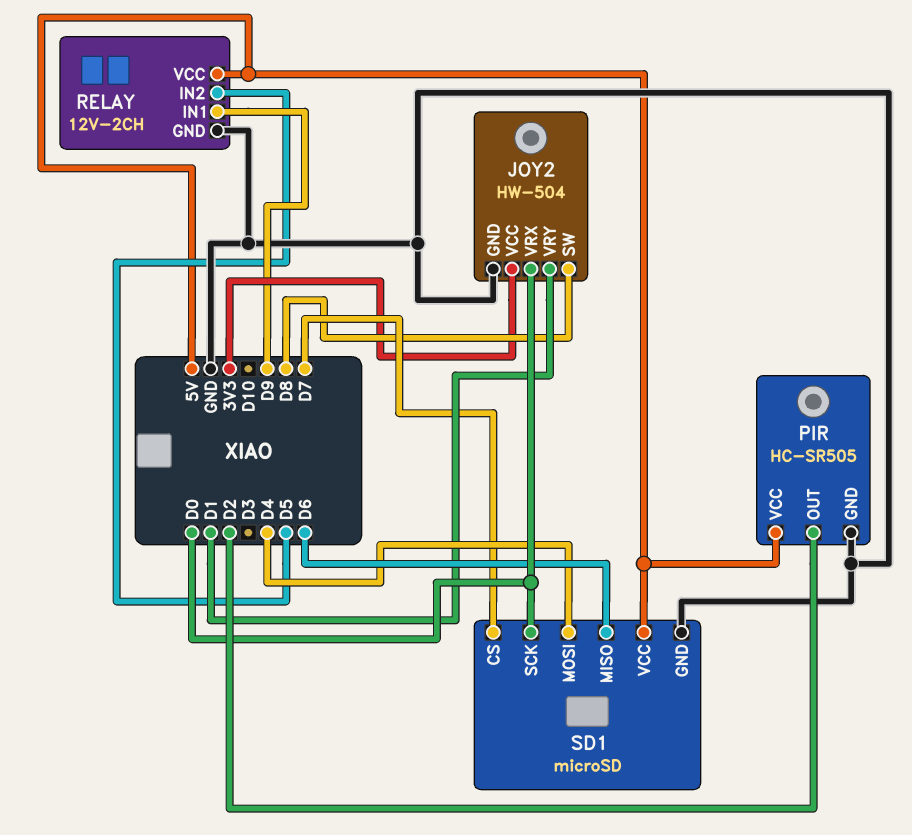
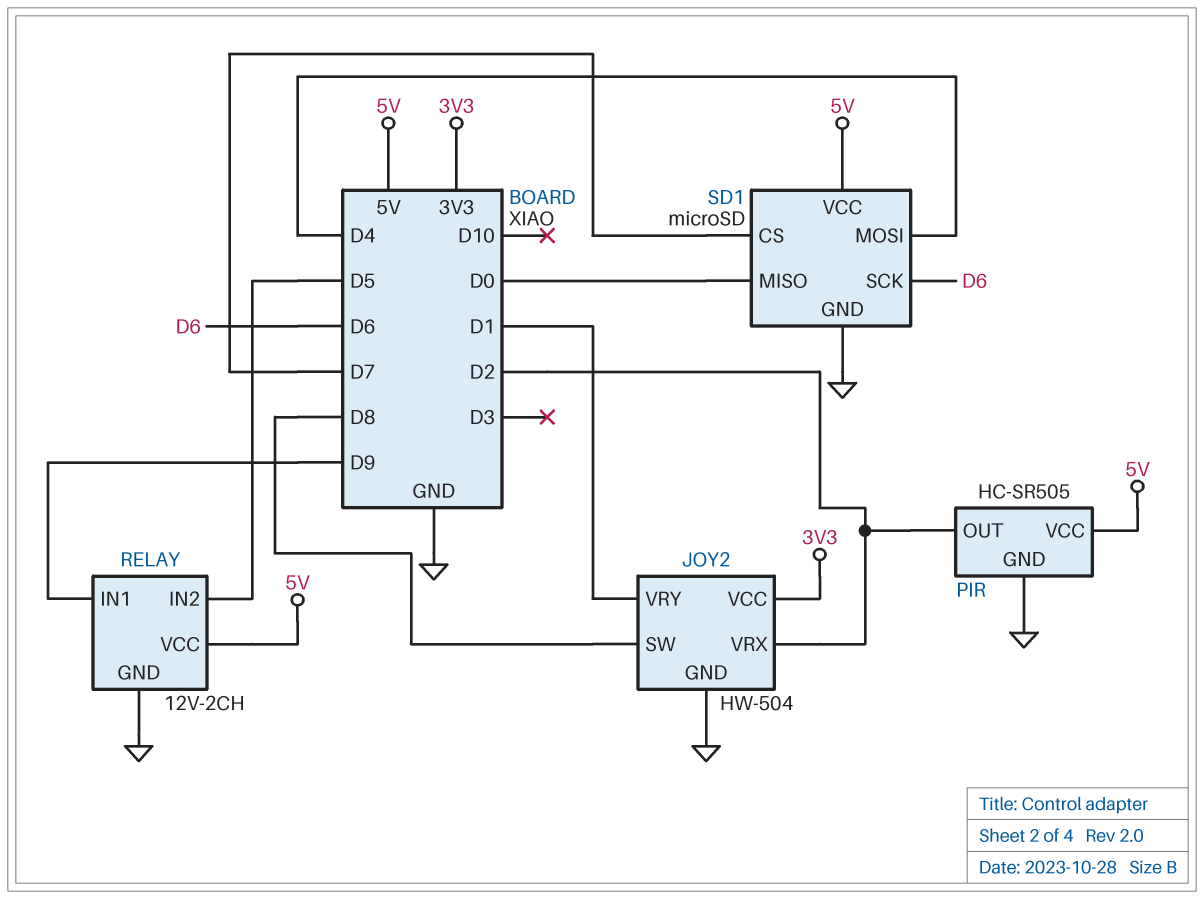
JOY2 pin VRX: D0 -> D2
SD1 pin MISO: D6 -> D0
SD1 pin SCK: D0 -> D6

